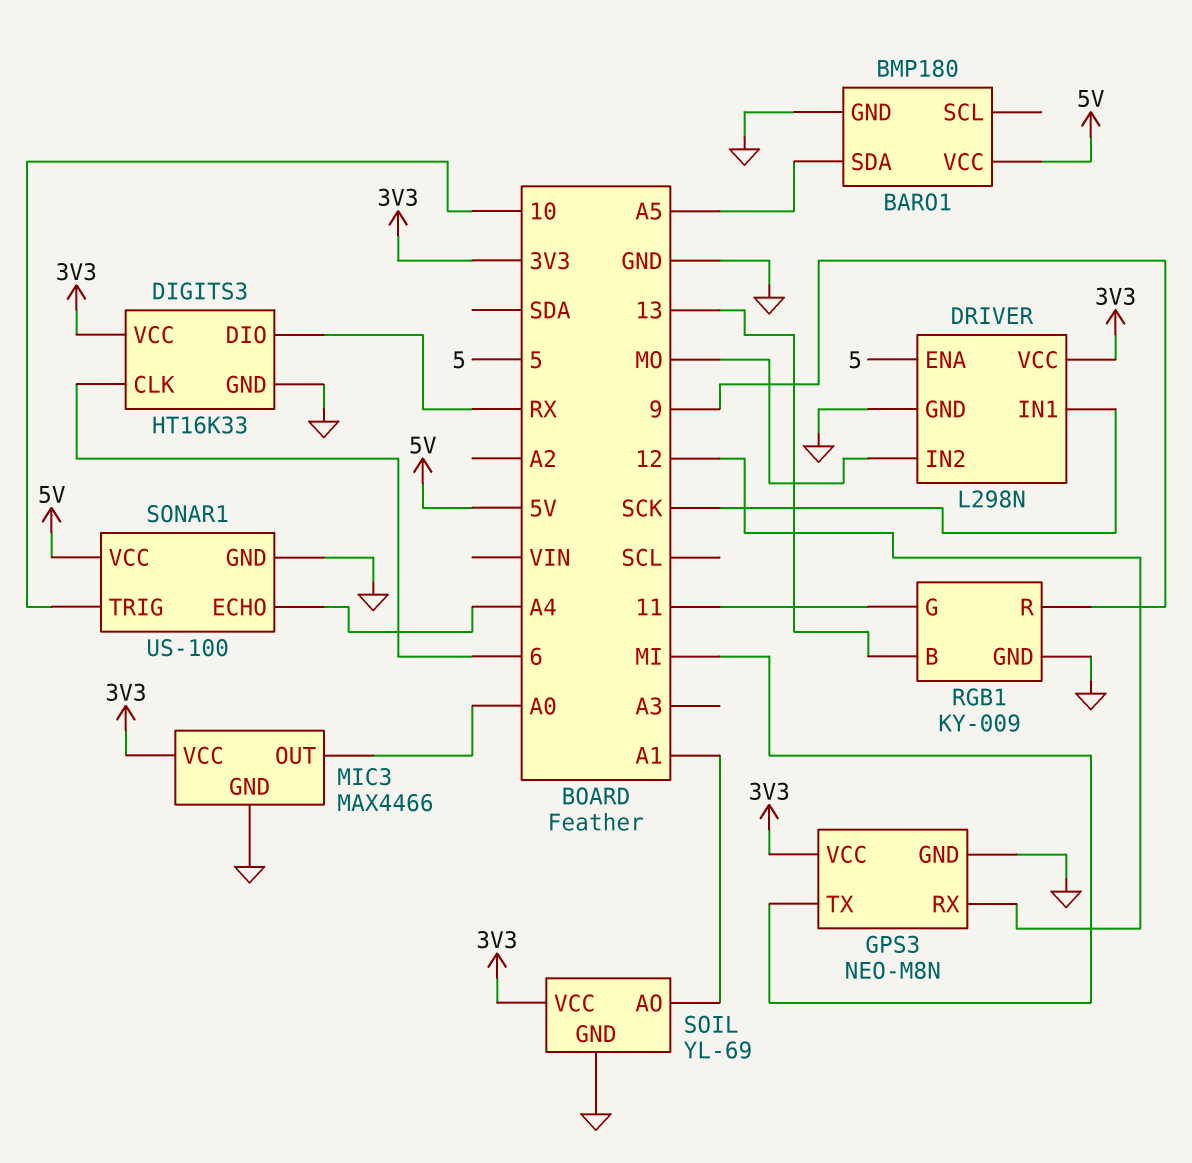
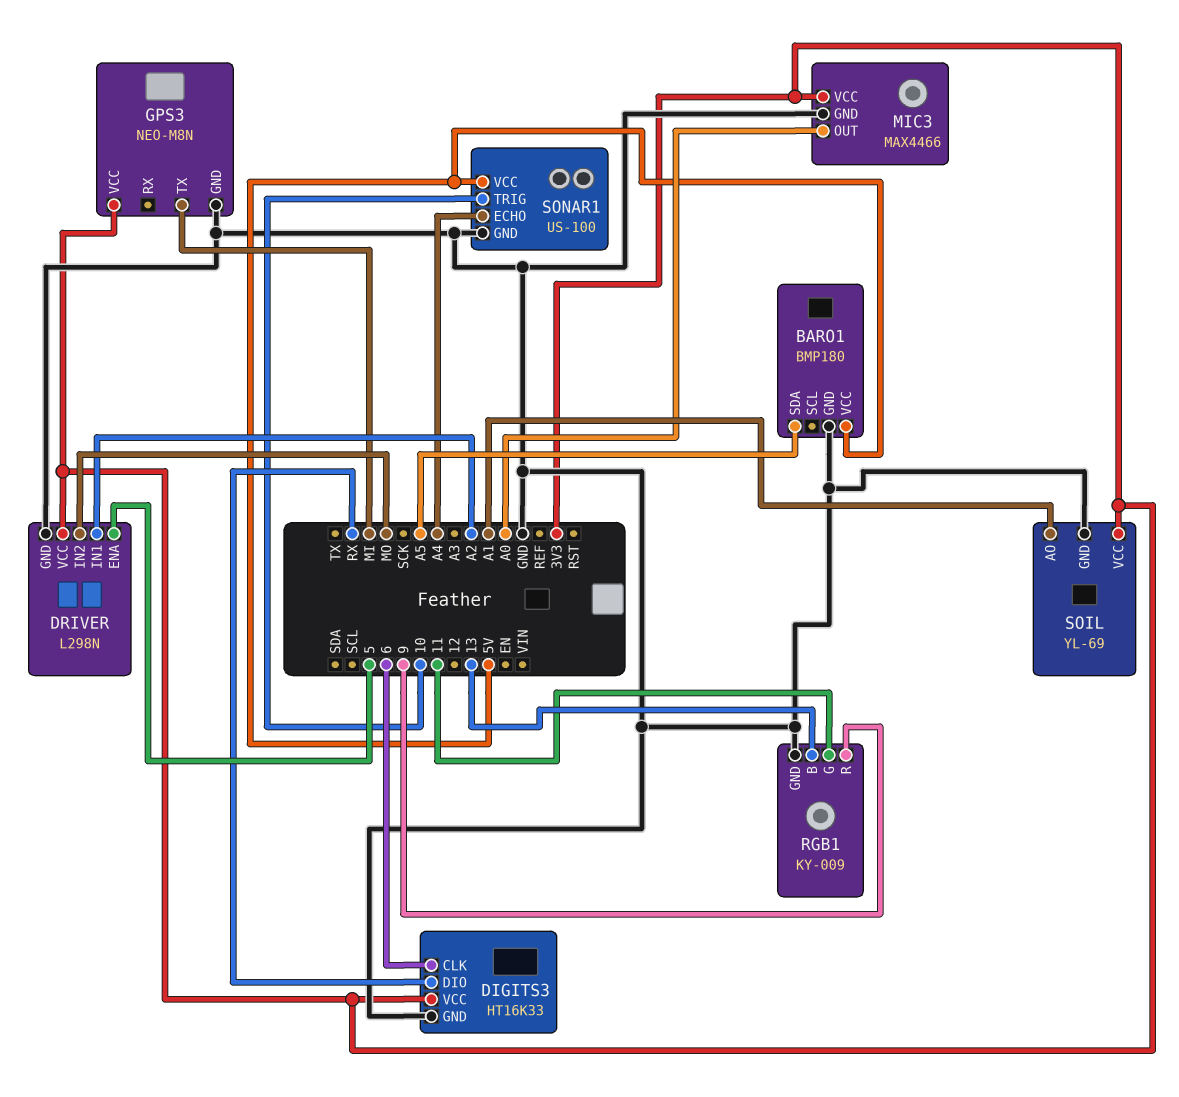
DRIVER pin IN1: SCK -> A2
GPS3 pin RX: 12 -> none

